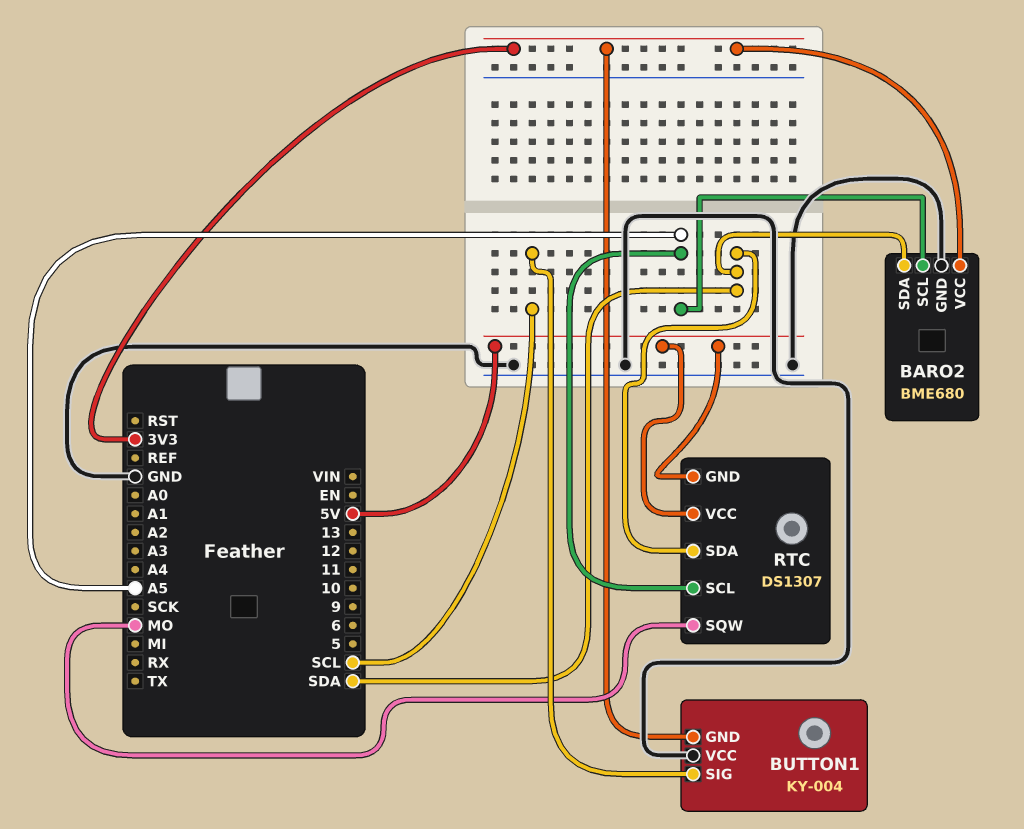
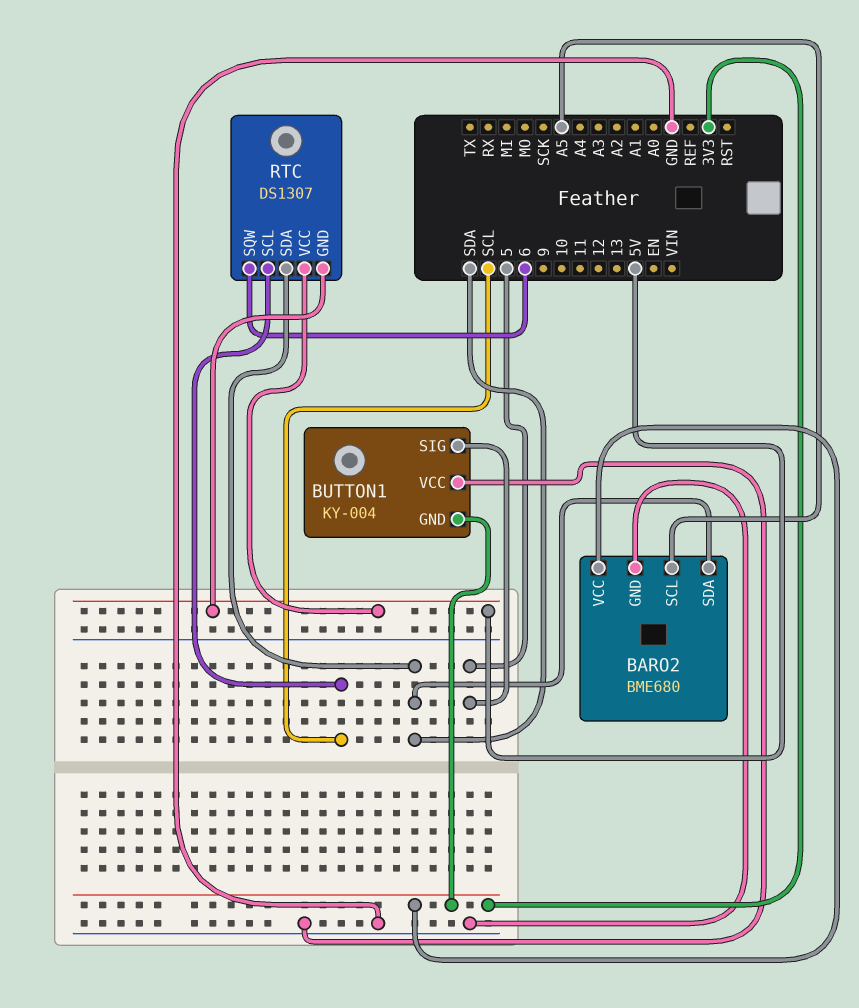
BUTTON1 pin SIG: SCL -> 5
RTC pin SCL: A5 -> SCL
RTC pin SQW: MO -> 6

